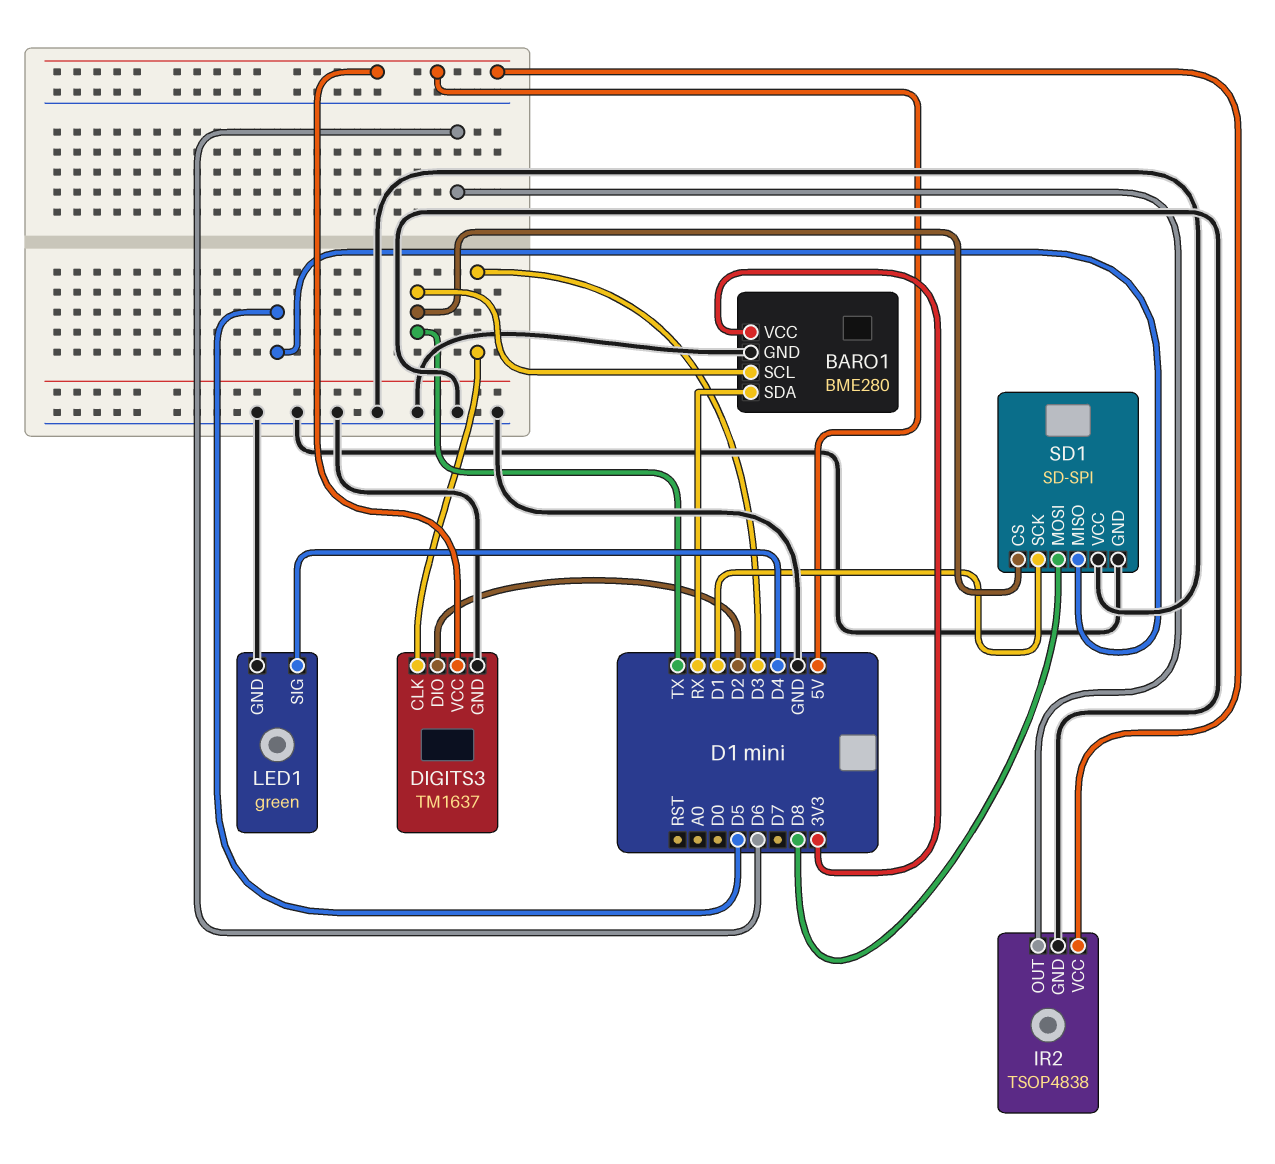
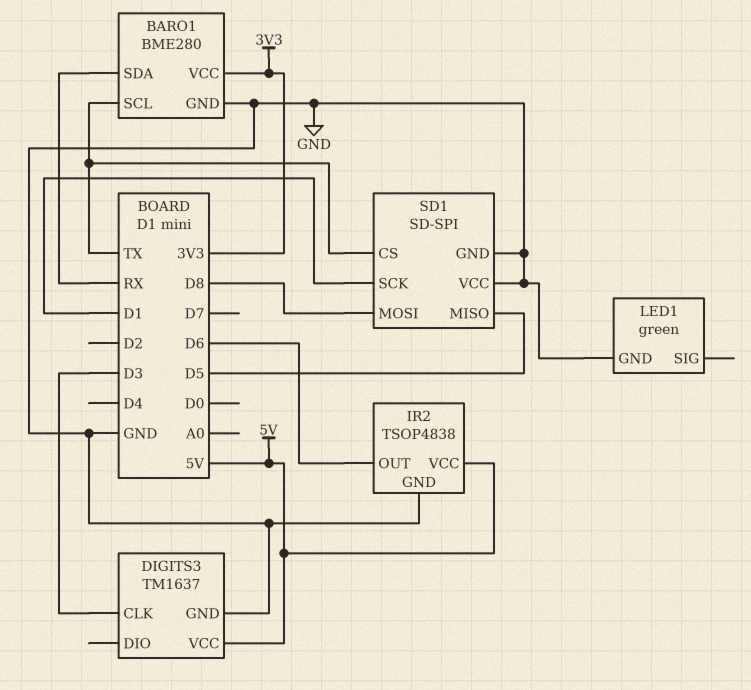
DIGITS3 pin DIO: D2 -> none
LED1 pin SIG: D4 -> none

